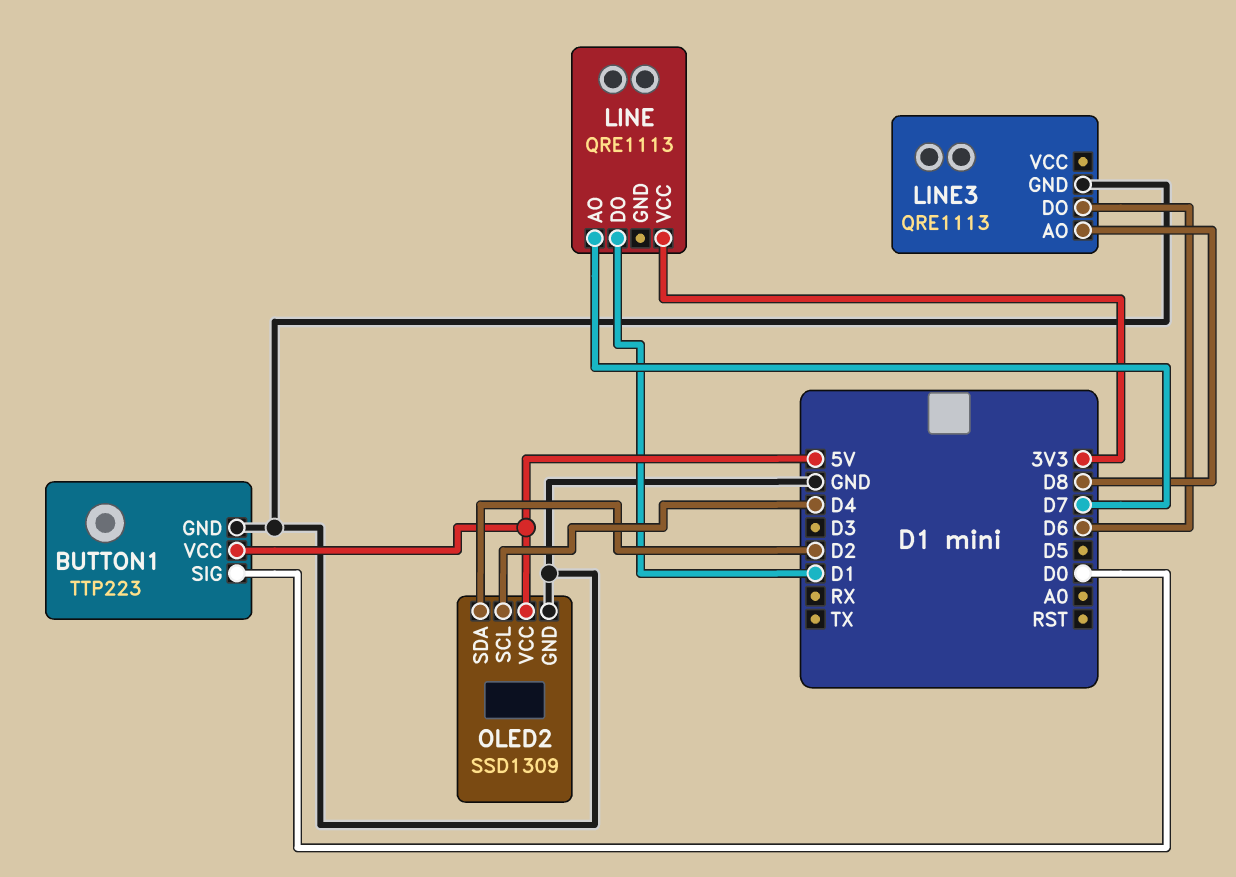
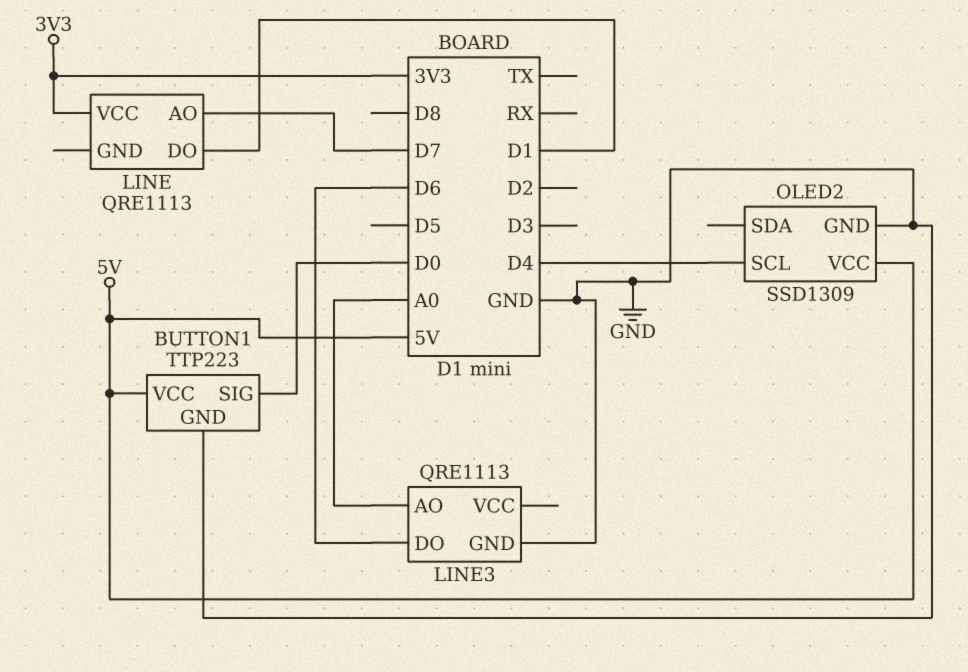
LINE3 pin AO: D8 -> A0
OLED2 pin SDA: D2 -> none

